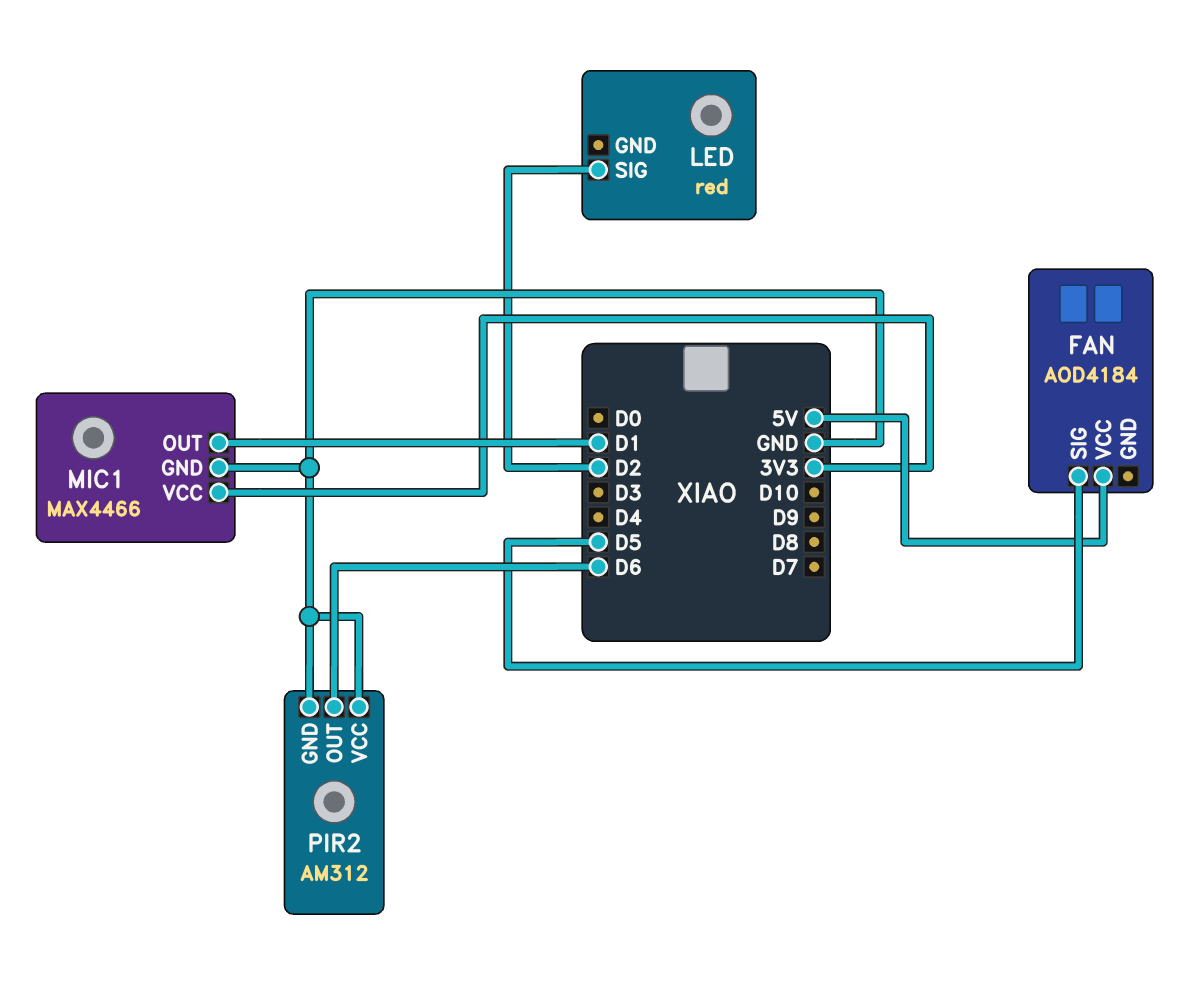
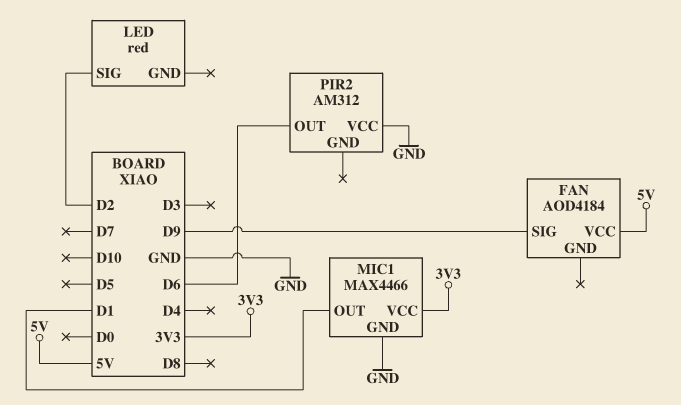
FAN pin SIG: D5 -> D9
PIR2 pin GND: GND -> none

